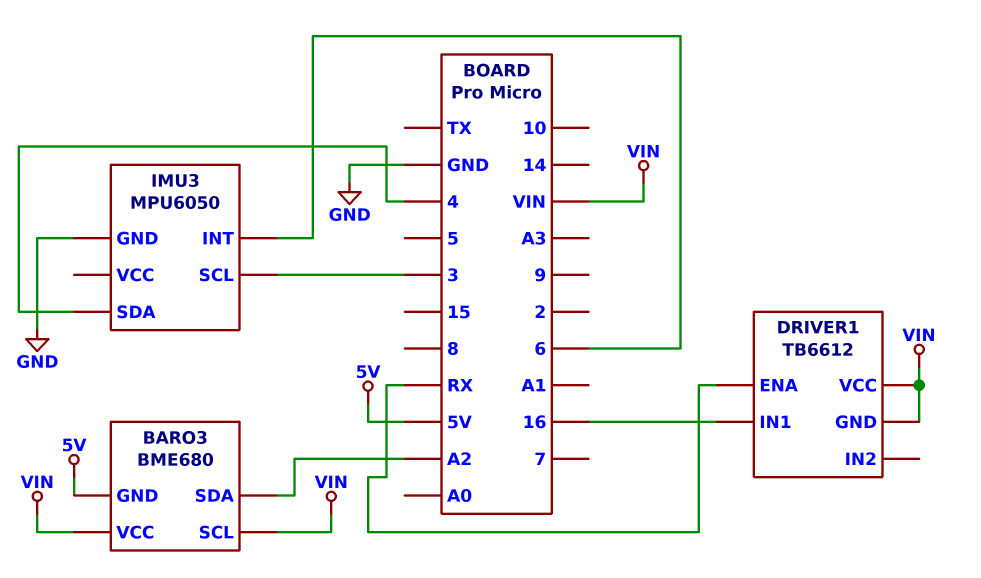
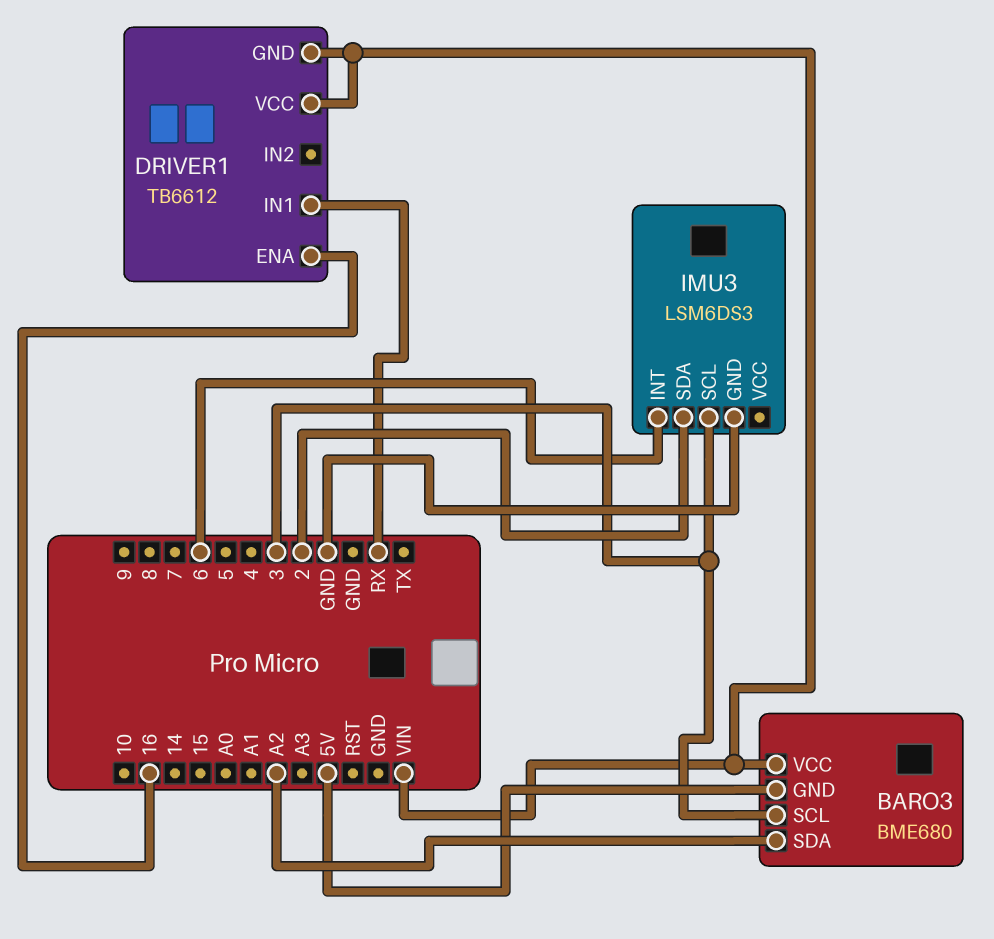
BARO3 pin SCL: VIN -> 3
DRIVER1 pin ENA: RX -> 16
DRIVER1 pin IN1: 16 -> RX
IMU3: MPU6050 -> LSM6DS3
IMU3 pin SDA: 4 -> 2

